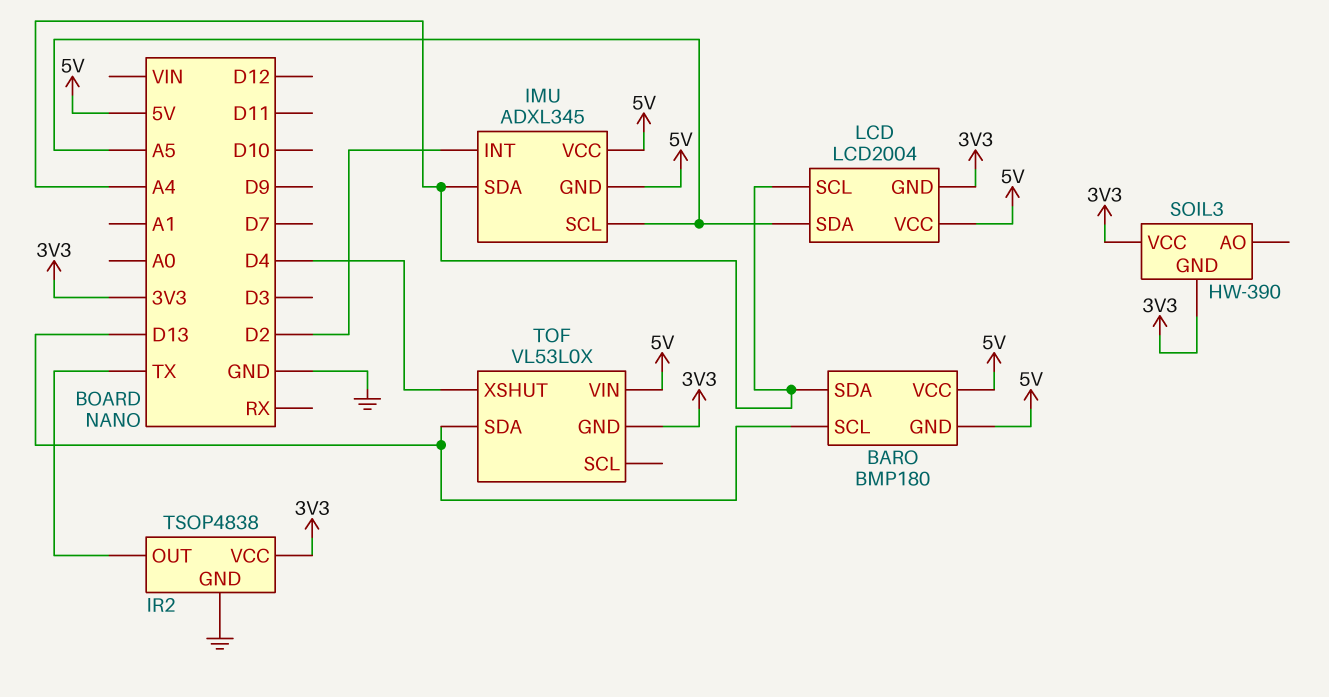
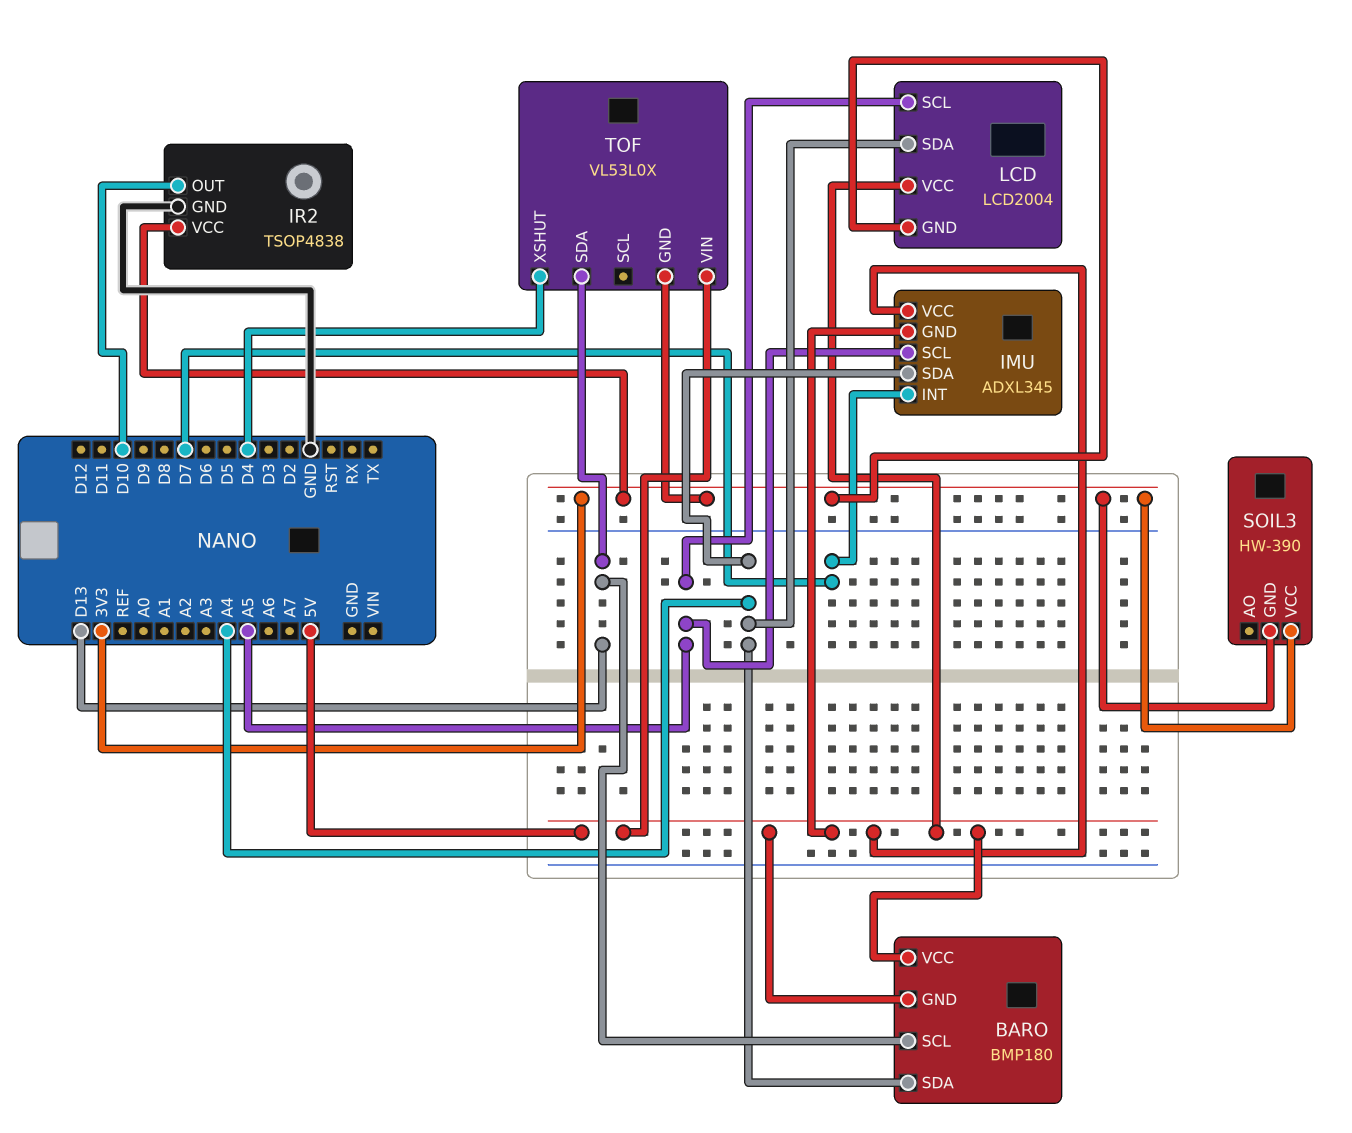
IMU pin INT: D2 -> D7
IR2 pin OUT: TX -> D10
LCD pin SCL: A4 -> A5
LCD pin SDA: A5 -> A4

